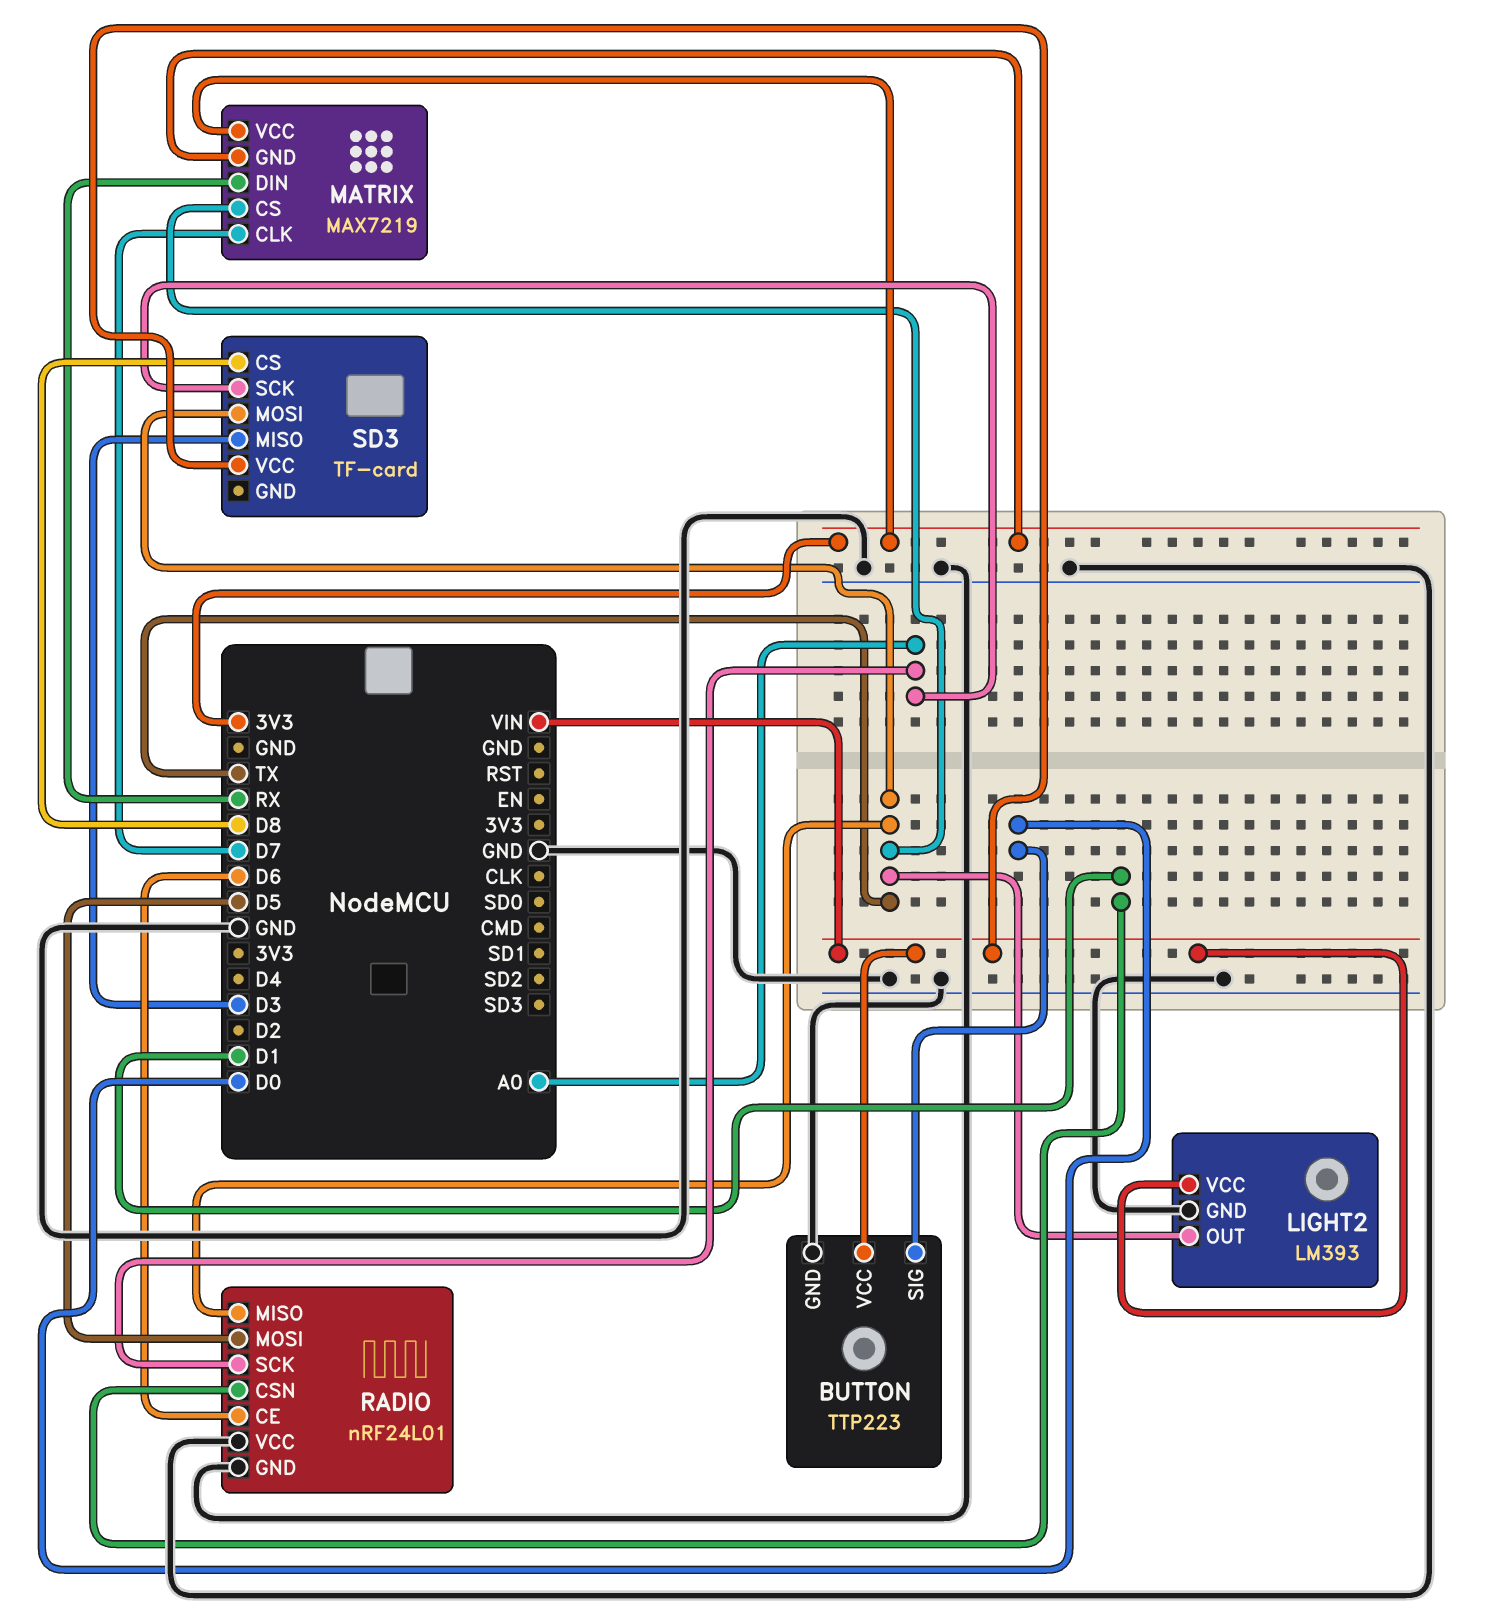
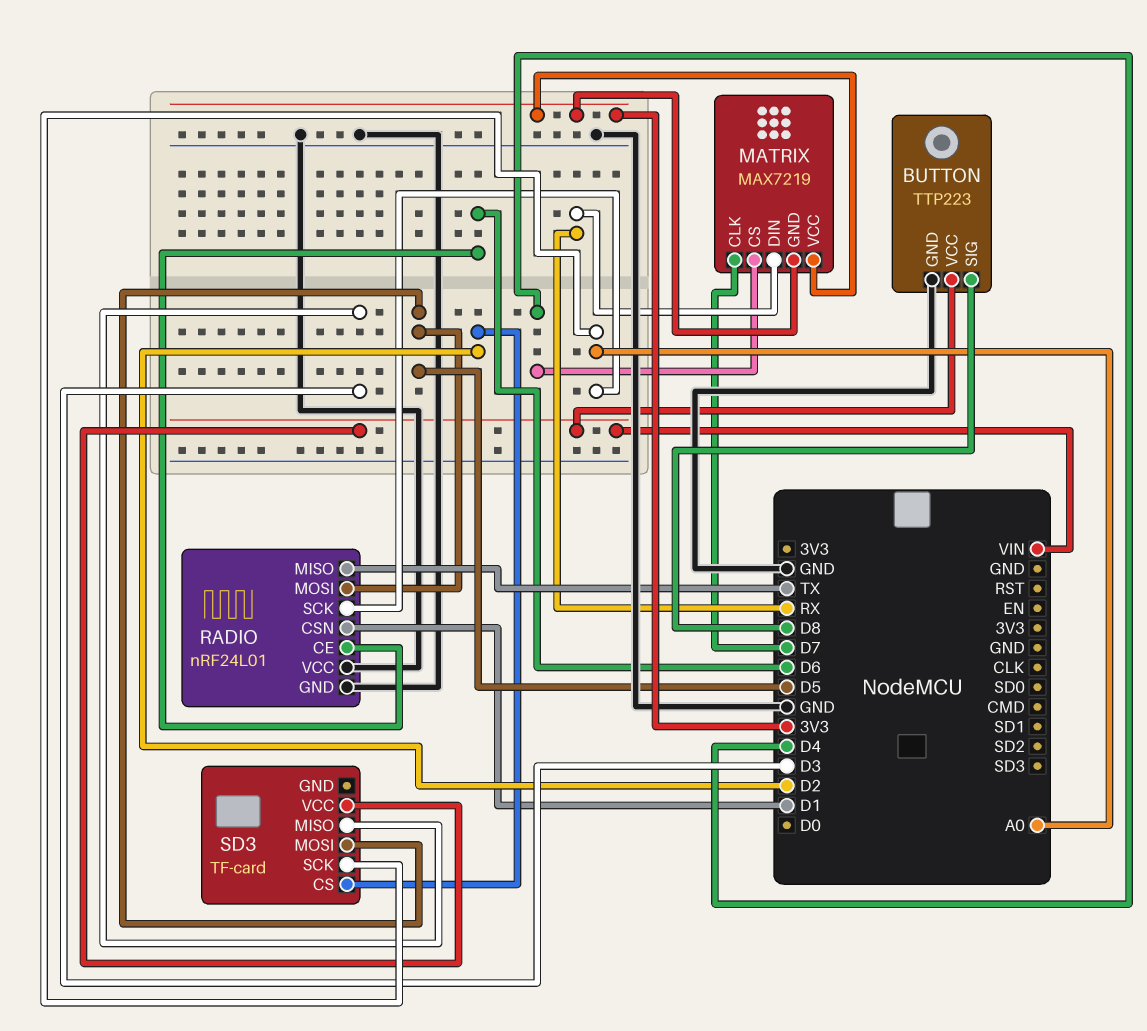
BUTTON pin SIG: D0 -> D8
LIGHT2: LM393 -> none
LIGHT2 pin GND: GND -> none
LIGHT2 pin OUT: TX -> none
LIGHT2 pin VCC: VIN -> none
MATRIX pin CS: TX -> D4
SD3 pin CS: D8 -> D2
SD3 pin MOSI: TX -> D5

